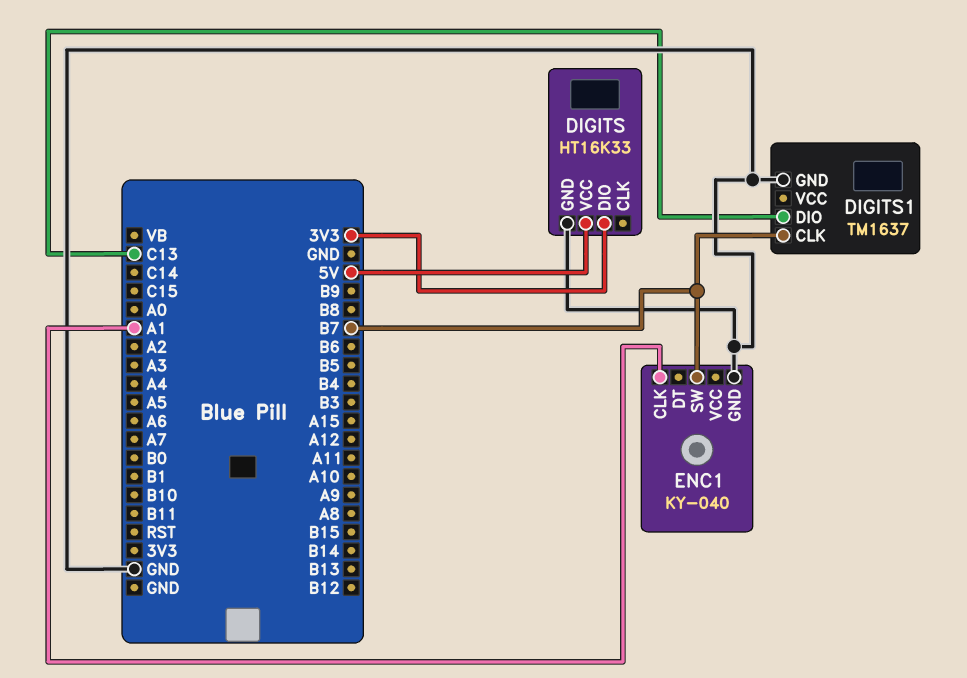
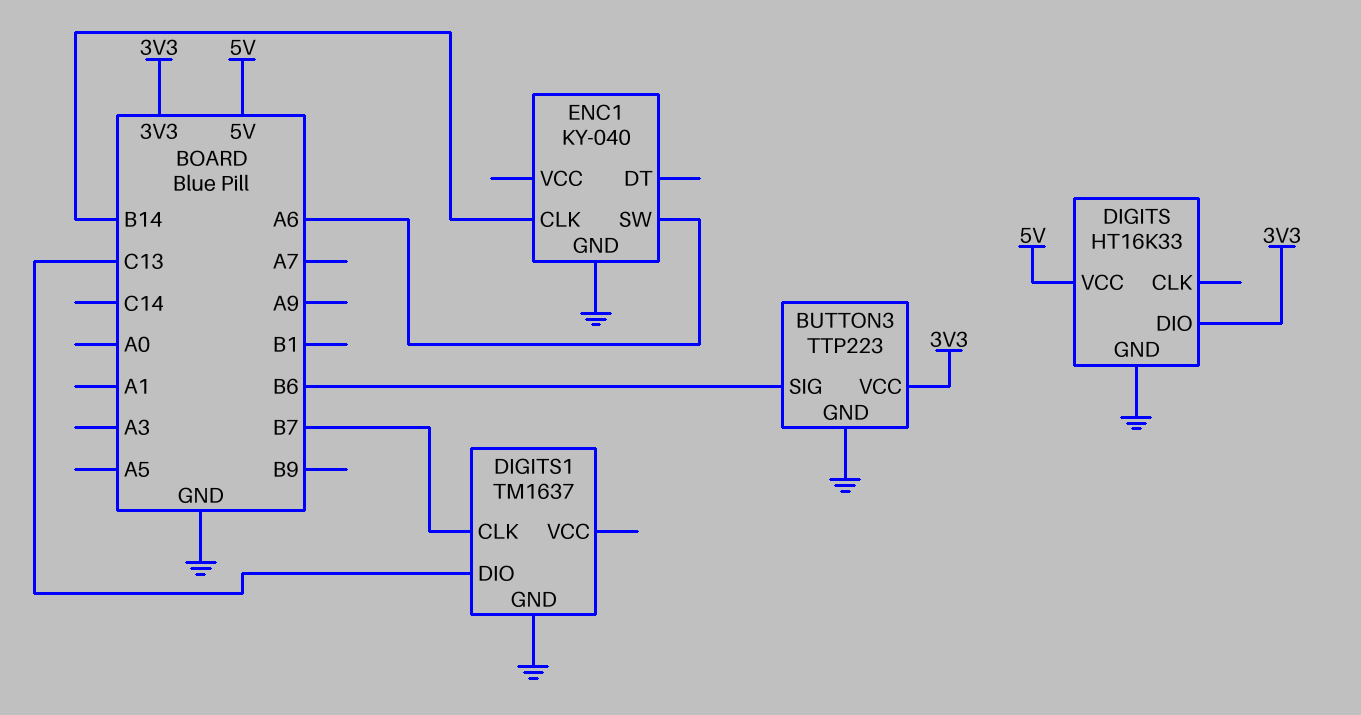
BUTTON3: none -> TTP223
BUTTON3 pin GND: none -> GND
BUTTON3 pin SIG: none -> B6
BUTTON3 pin VCC: none -> 3V3
ENC1 pin CLK: A1 -> B14
ENC1 pin SW: B7 -> A6

